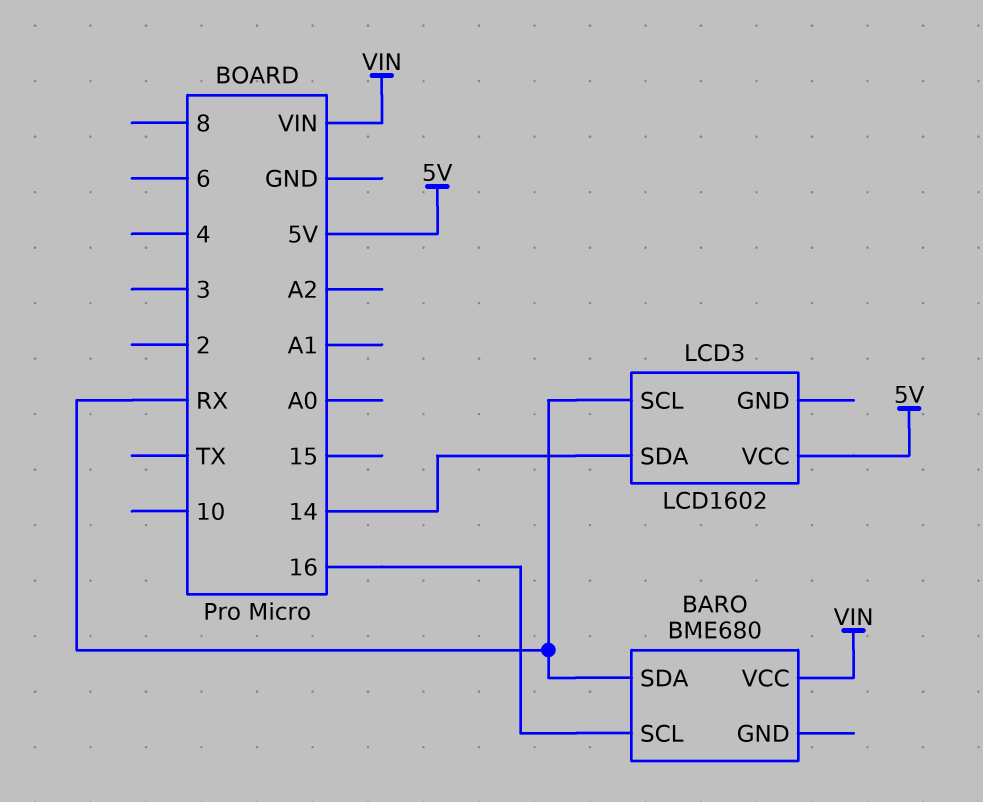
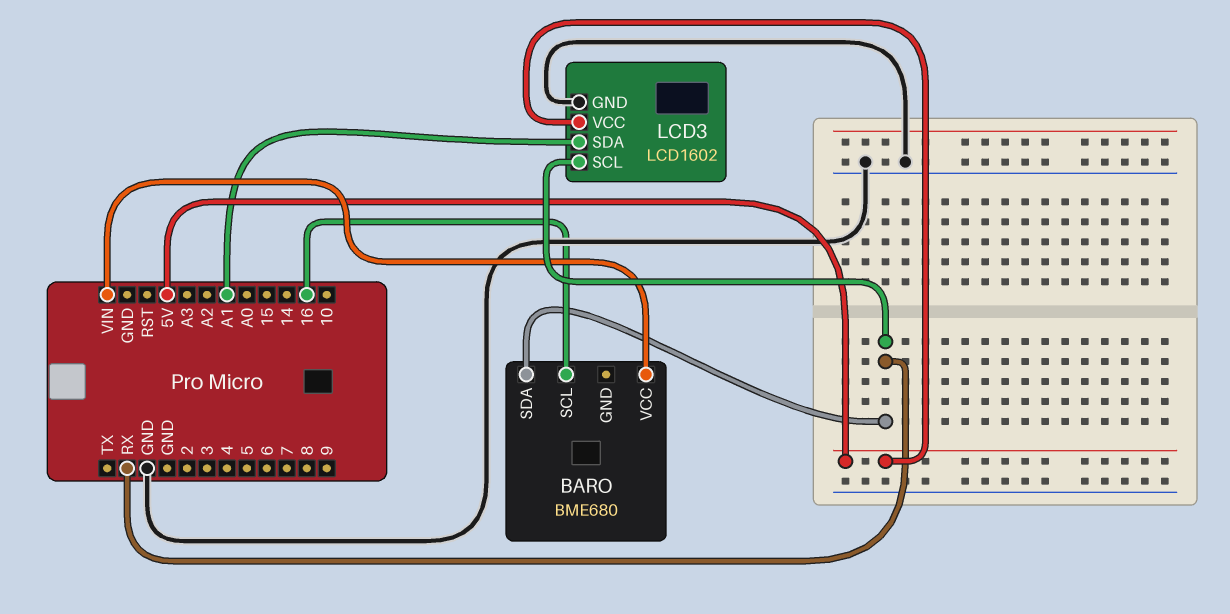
LCD3 pin GND: none -> GND
LCD3 pin SDA: 14 -> A1

